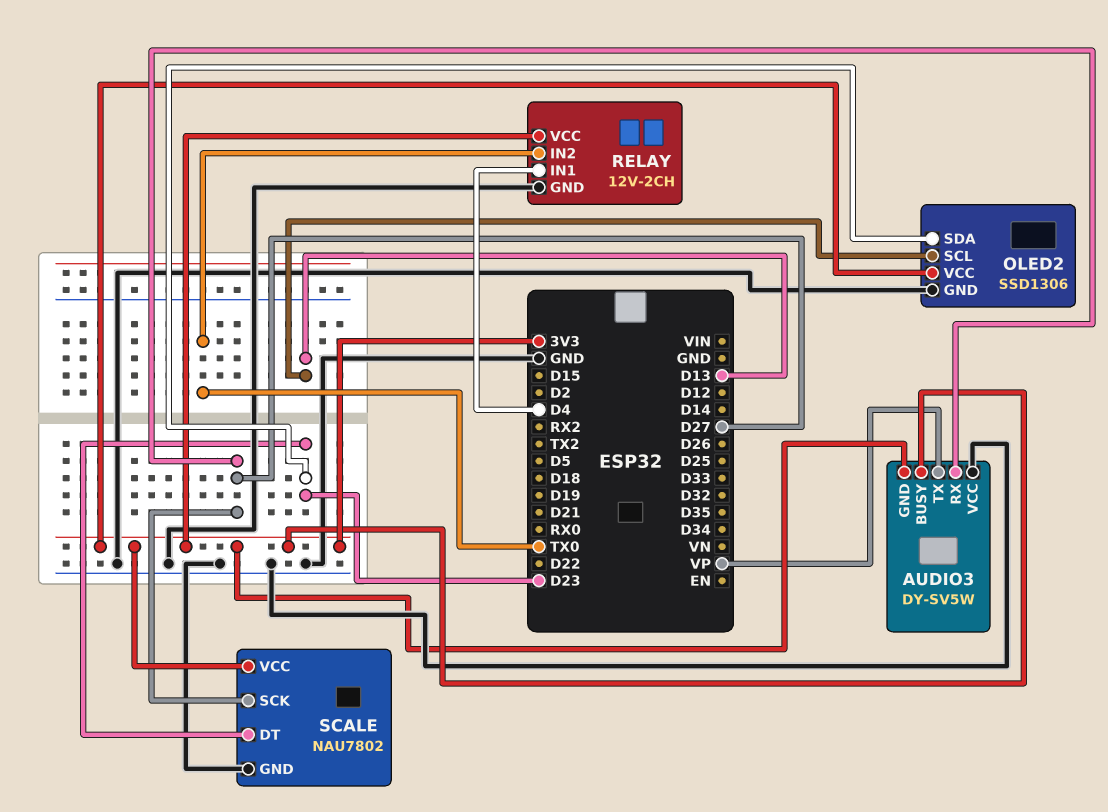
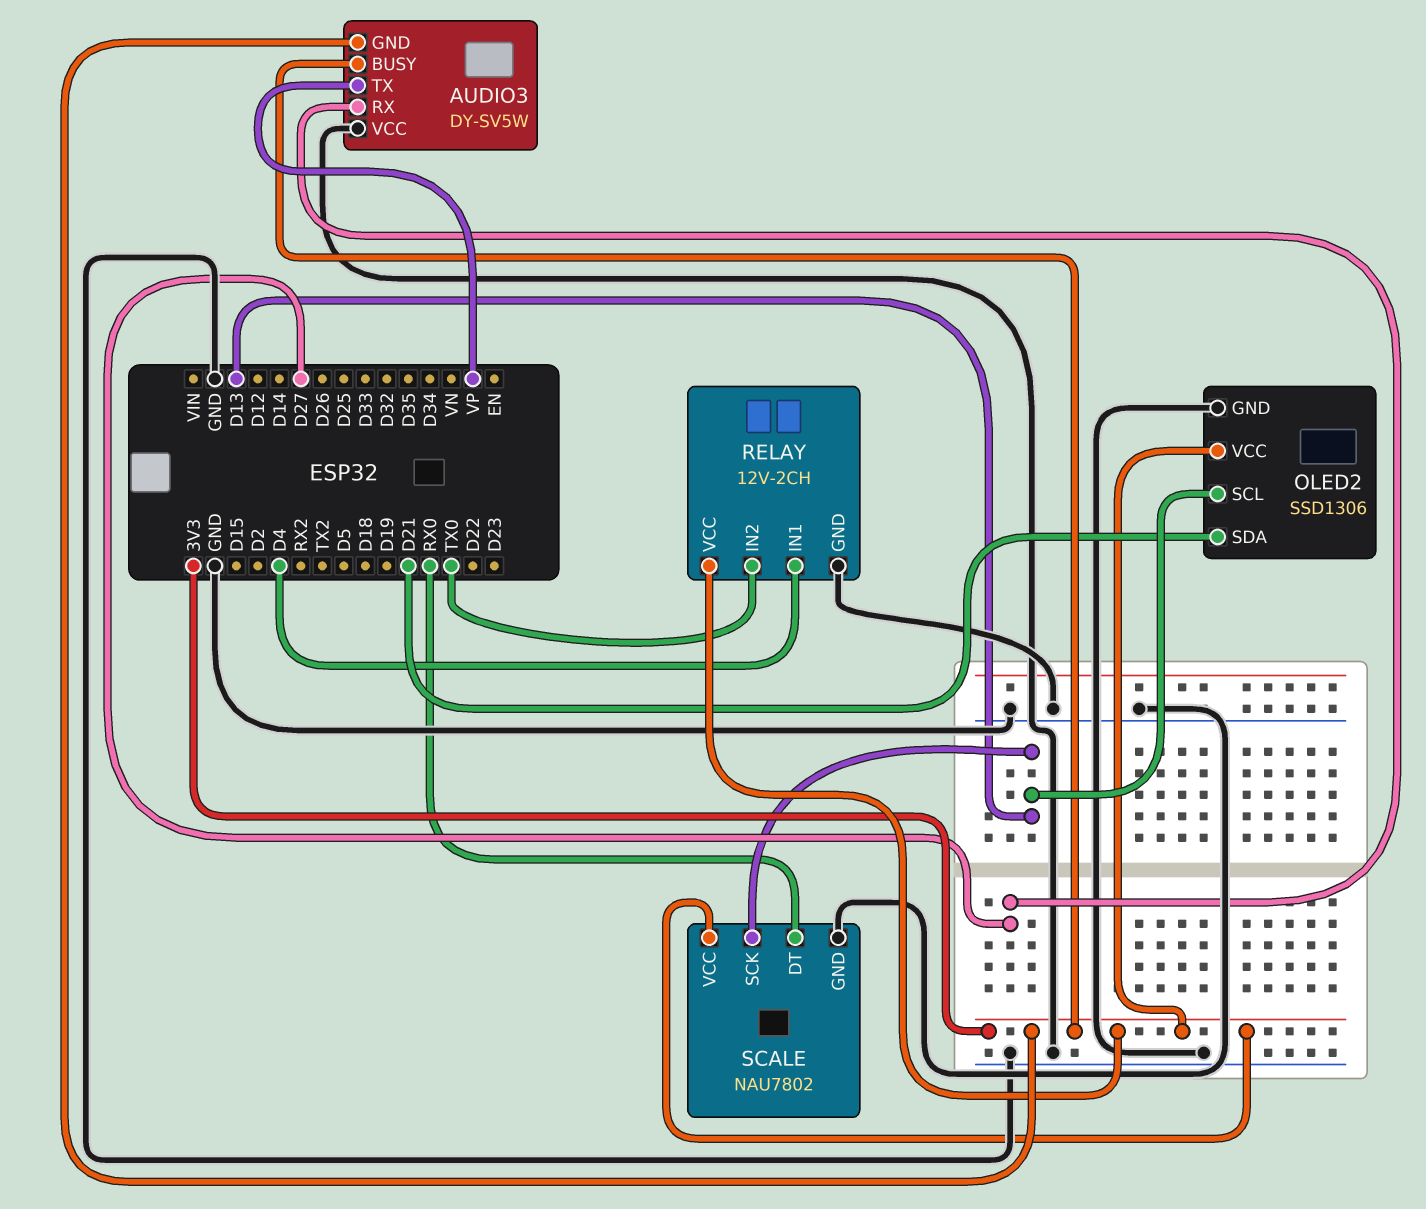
OLED2 pin SDA: D23 -> D21
SCALE pin DT: D23 -> RX0
SCALE pin SCK: D27 -> D13

